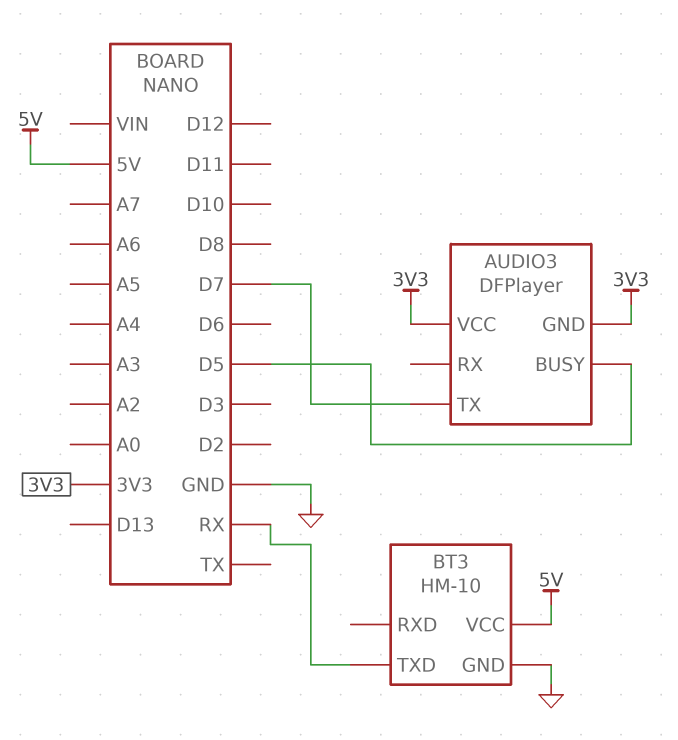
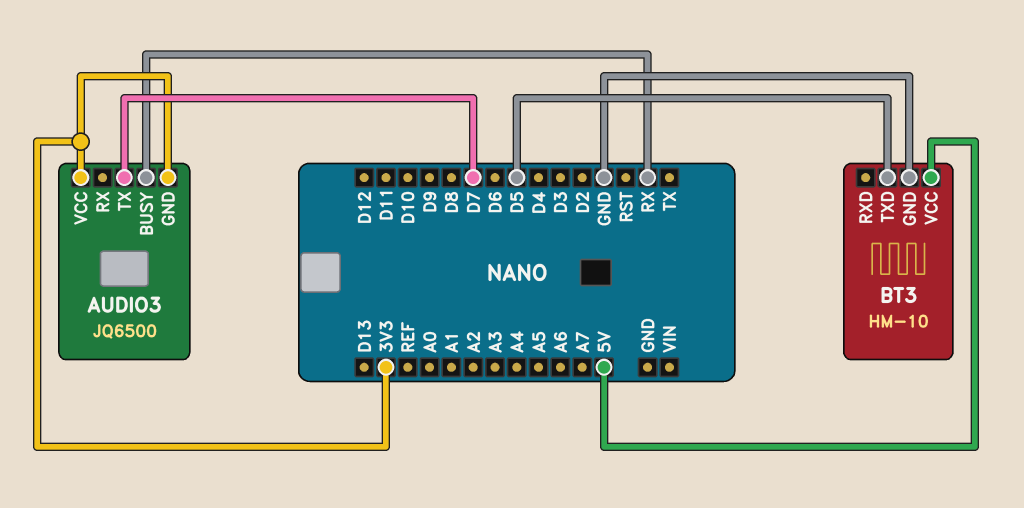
AUDIO3: DFPlayer -> JQ6500
AUDIO3 pin BUSY: D5 -> RX
BT3 pin TXD: RX -> D5

